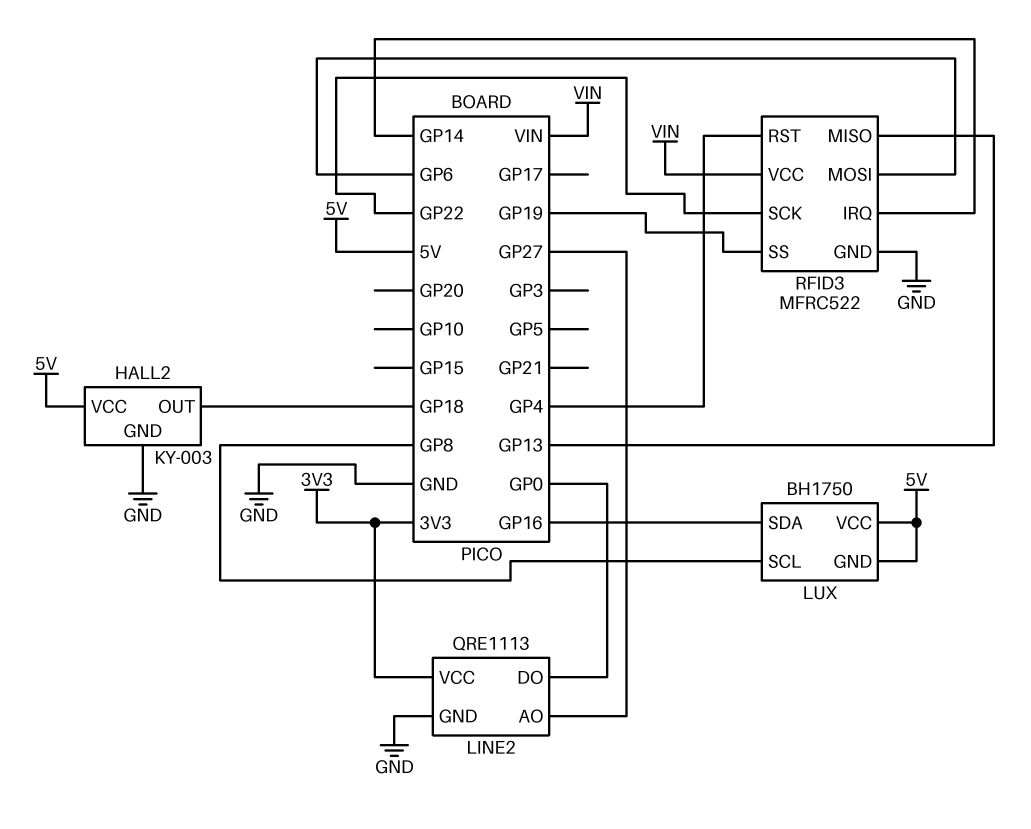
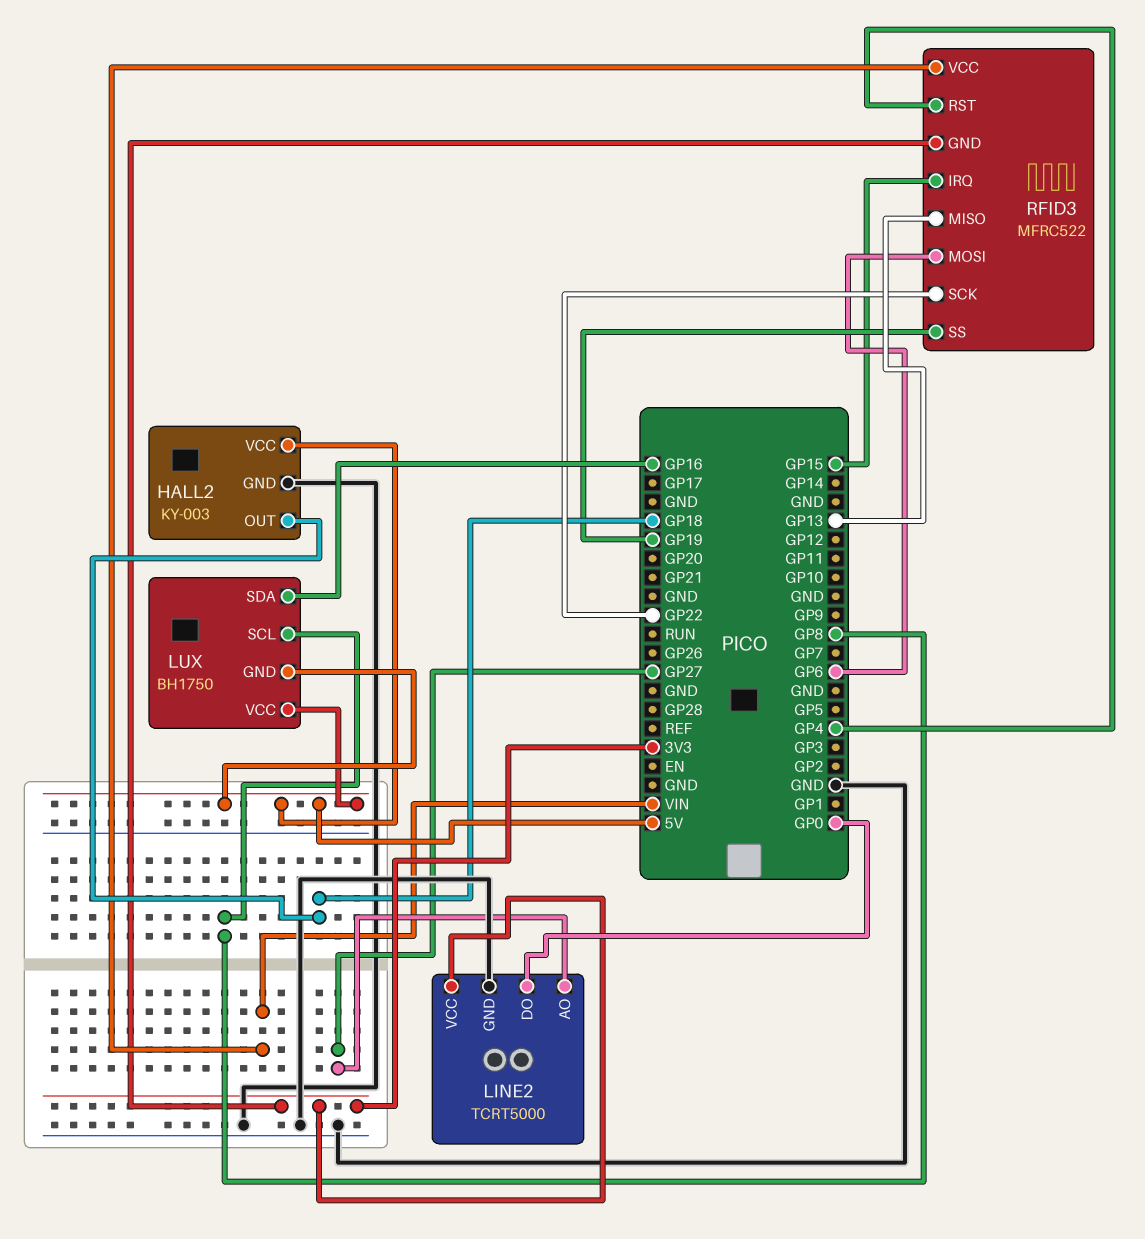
LINE2: QRE1113 -> TCRT5000
RFID3 pin GND: GND -> 3V3
RFID3 pin IRQ: GP14 -> GP15

